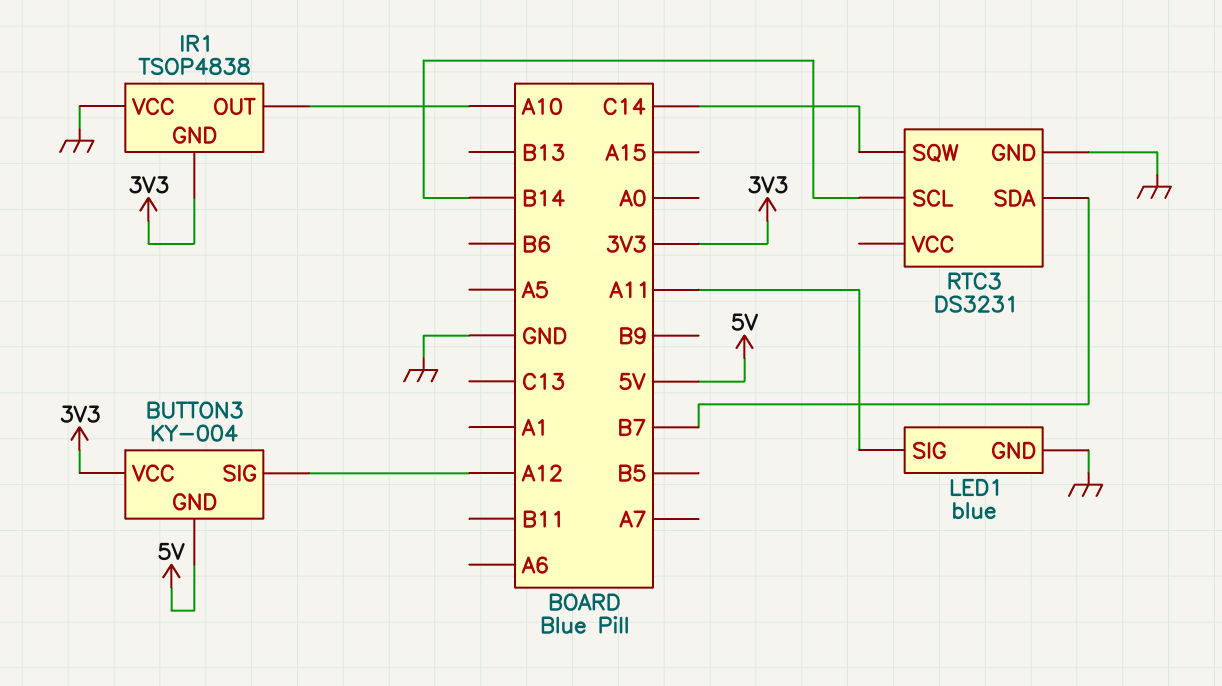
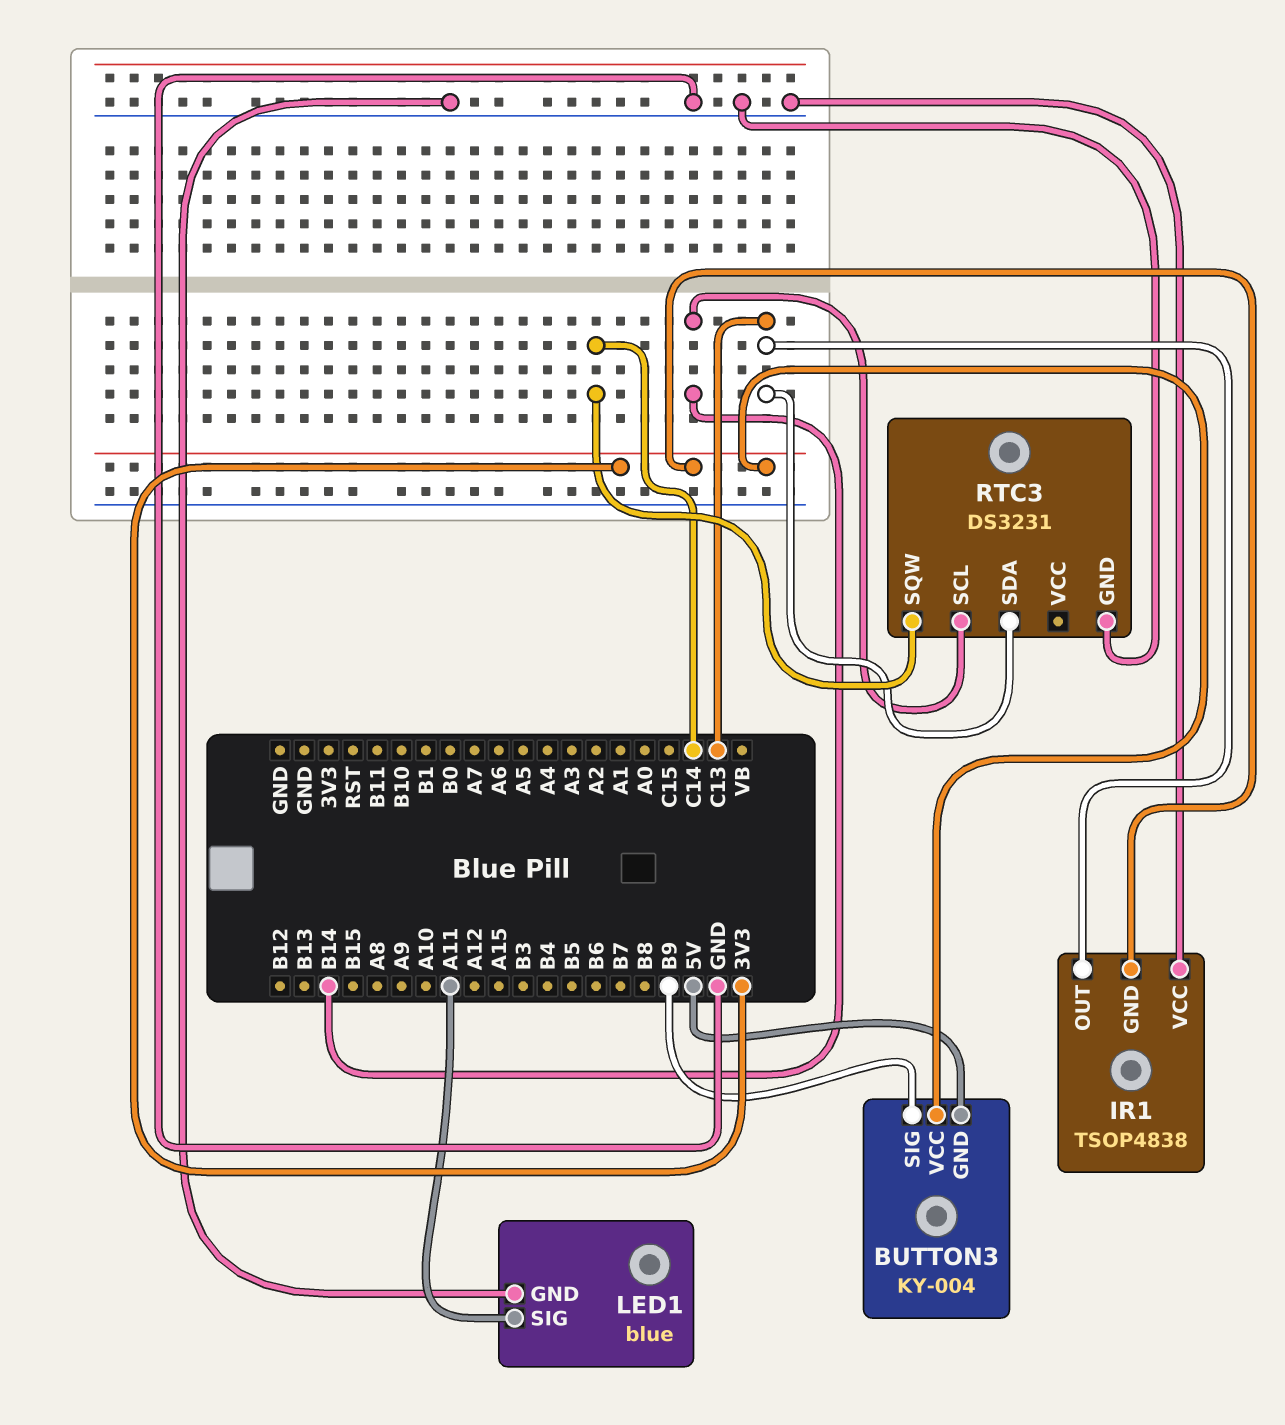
BUTTON3 pin SIG: A12 -> B9
IR1 pin OUT: A10 -> C13
RTC3 pin SDA: B7 -> C13

